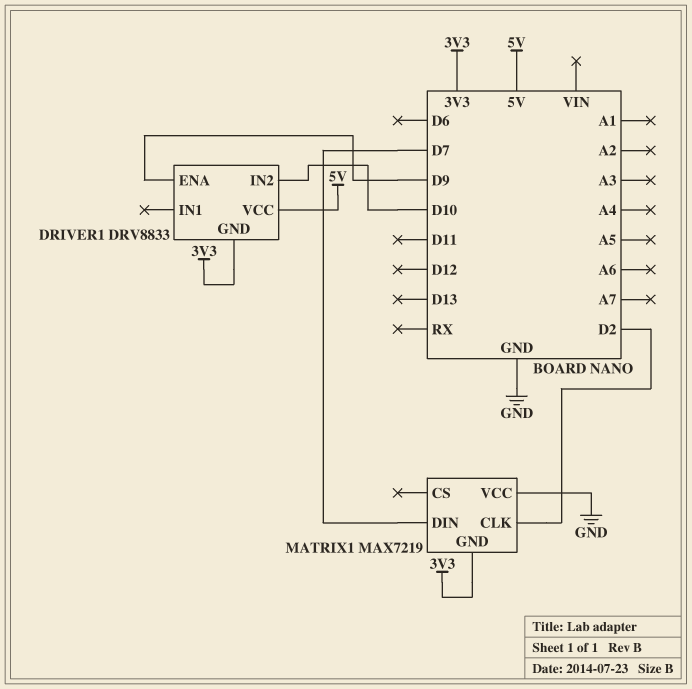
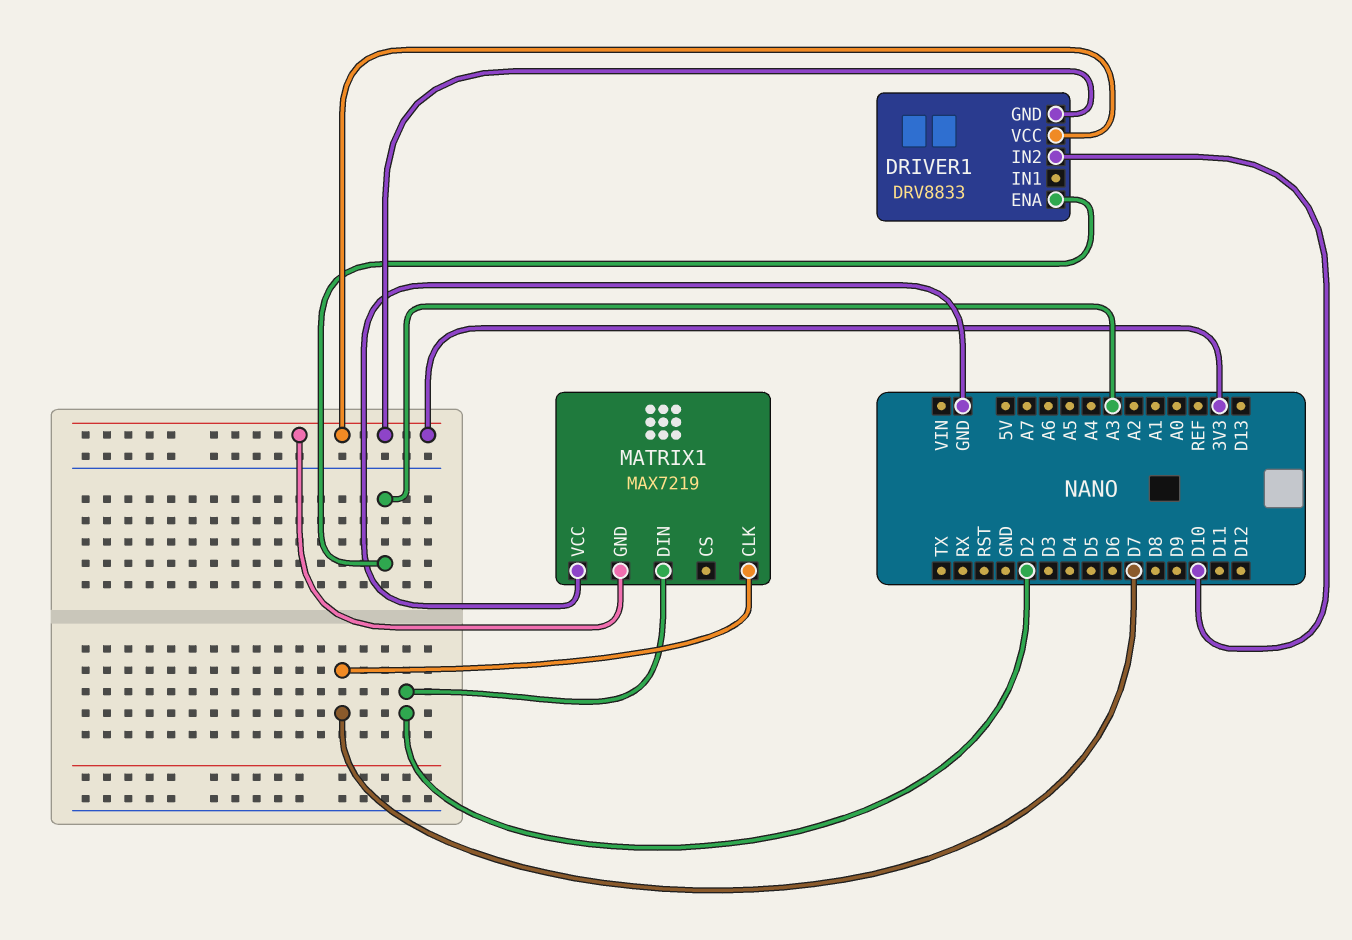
DRIVER1 pin ENA: D9 -> A3
DRIVER1 pin VCC: 5V -> 3V3
MATRIX1 pin CLK: D2 -> D7
MATRIX1 pin DIN: D7 -> D2

